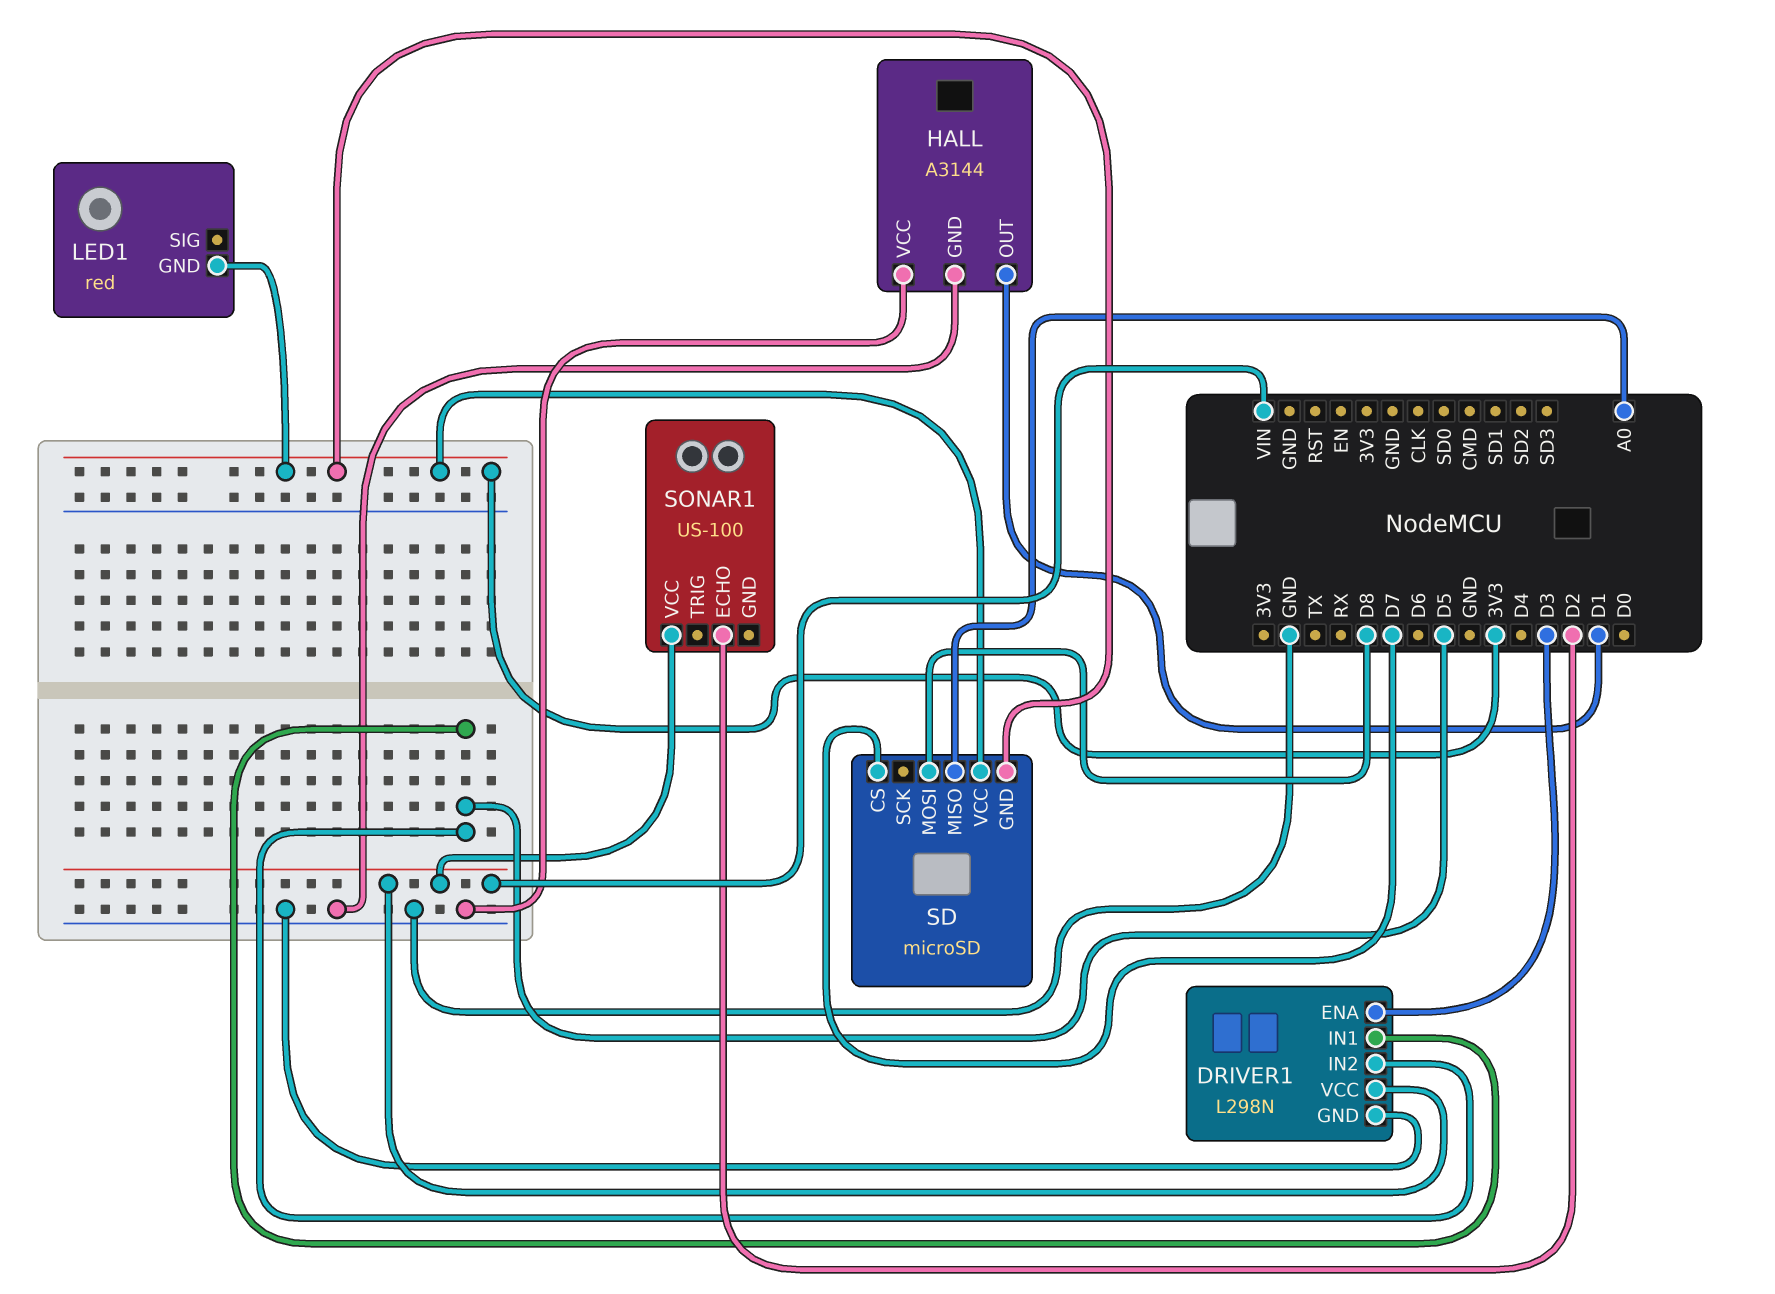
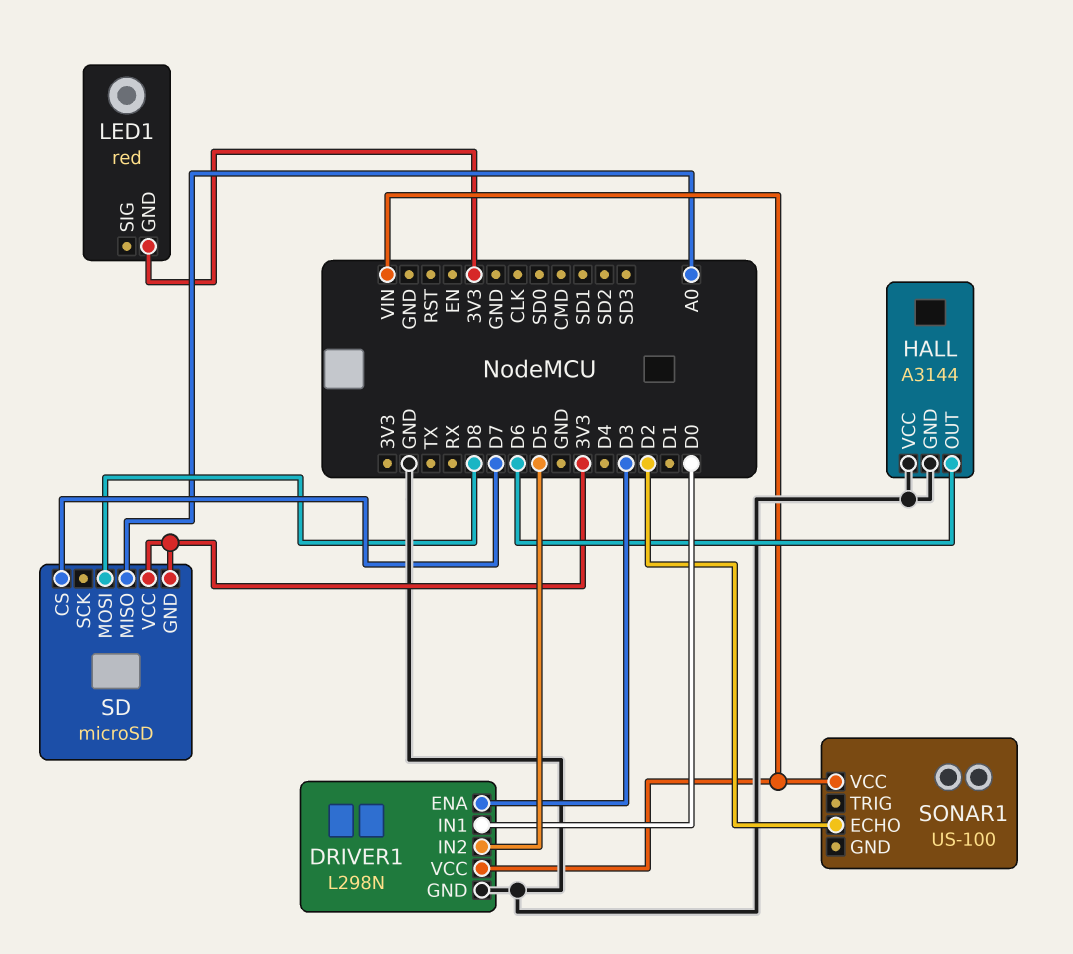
DRIVER1 pin IN1: D5 -> D0
HALL pin OUT: D1 -> D6

